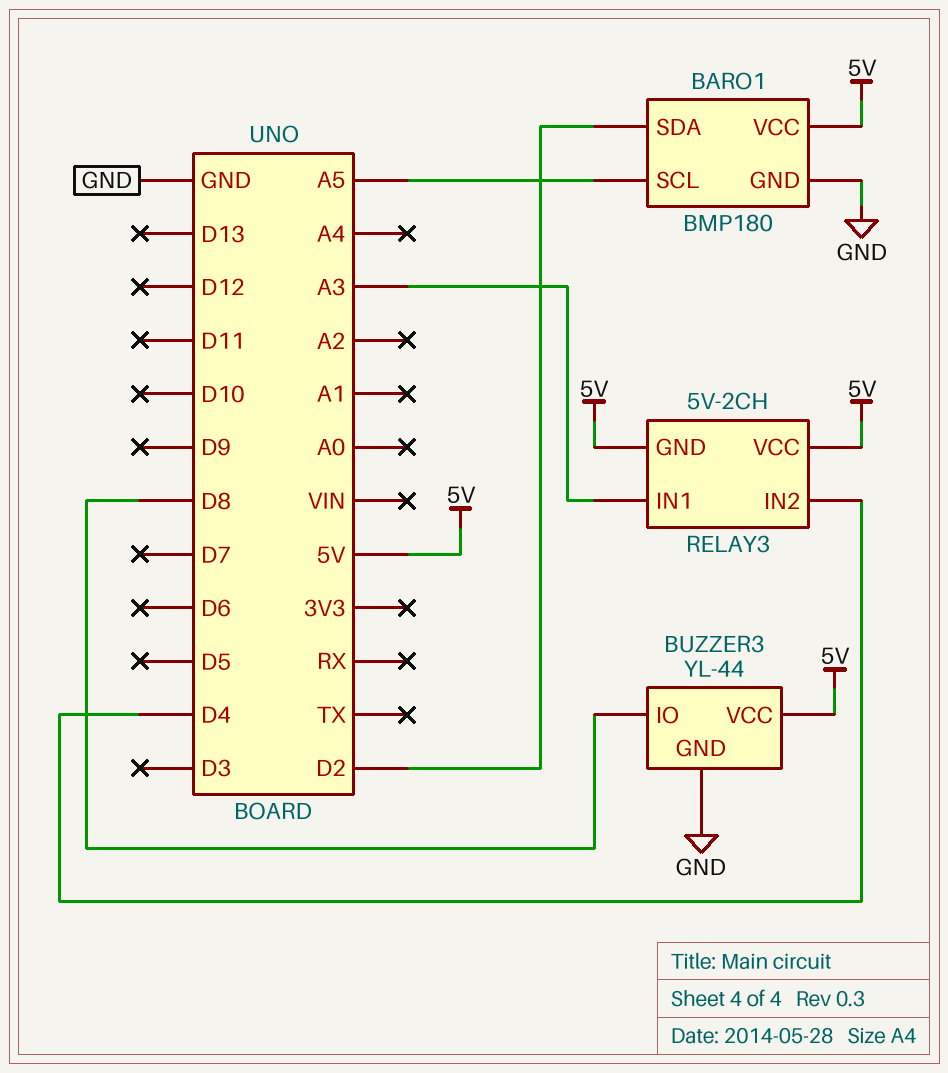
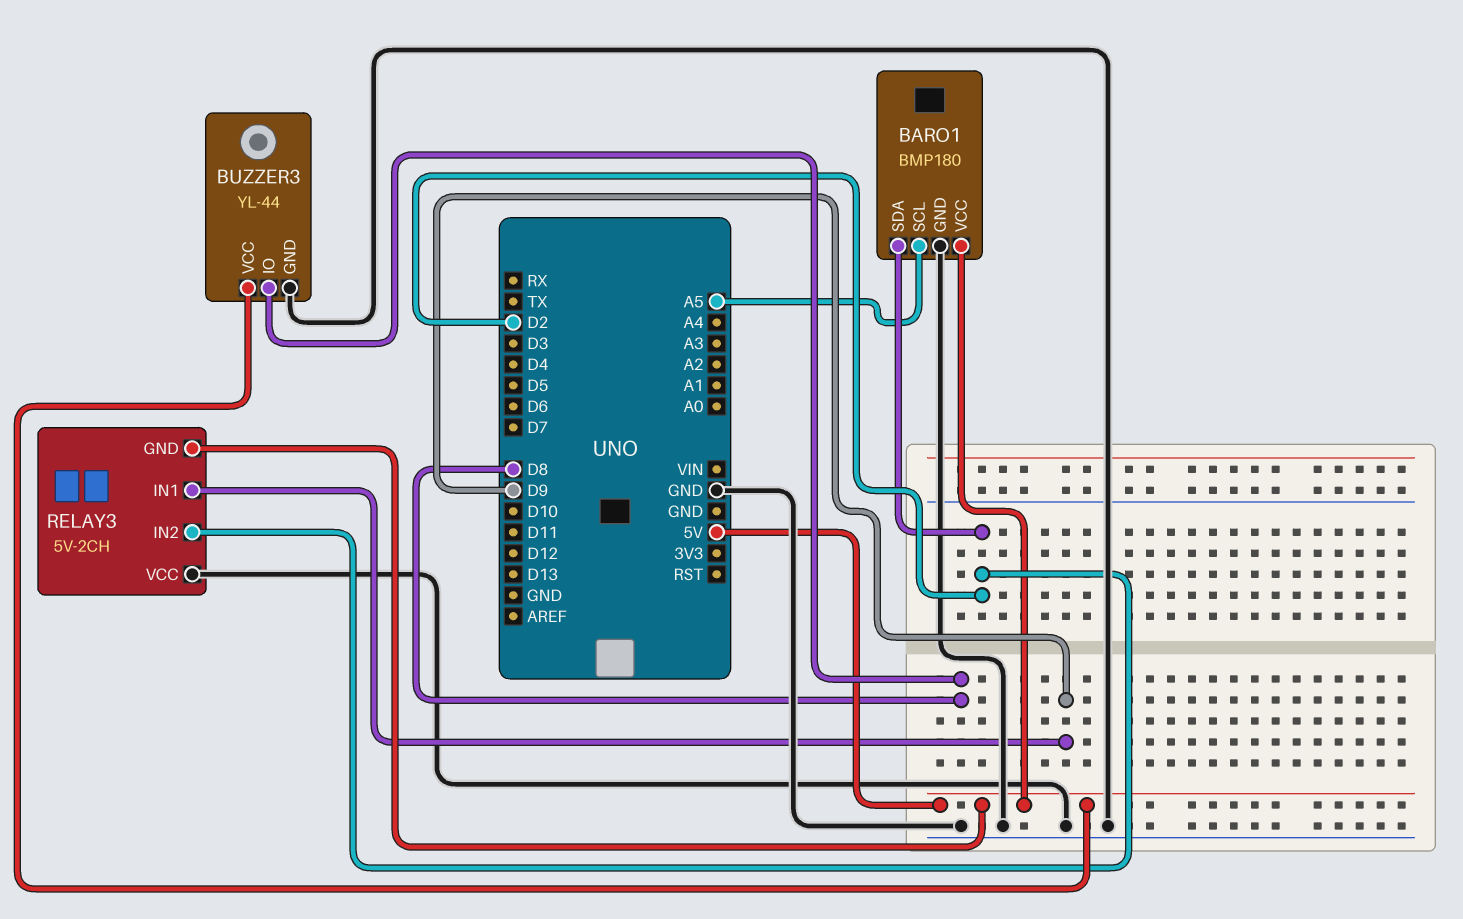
RELAY3 pin IN1: A3 -> D9
RELAY3 pin IN2: D4 -> D2
RELAY3 pin VCC: 5V -> GND

